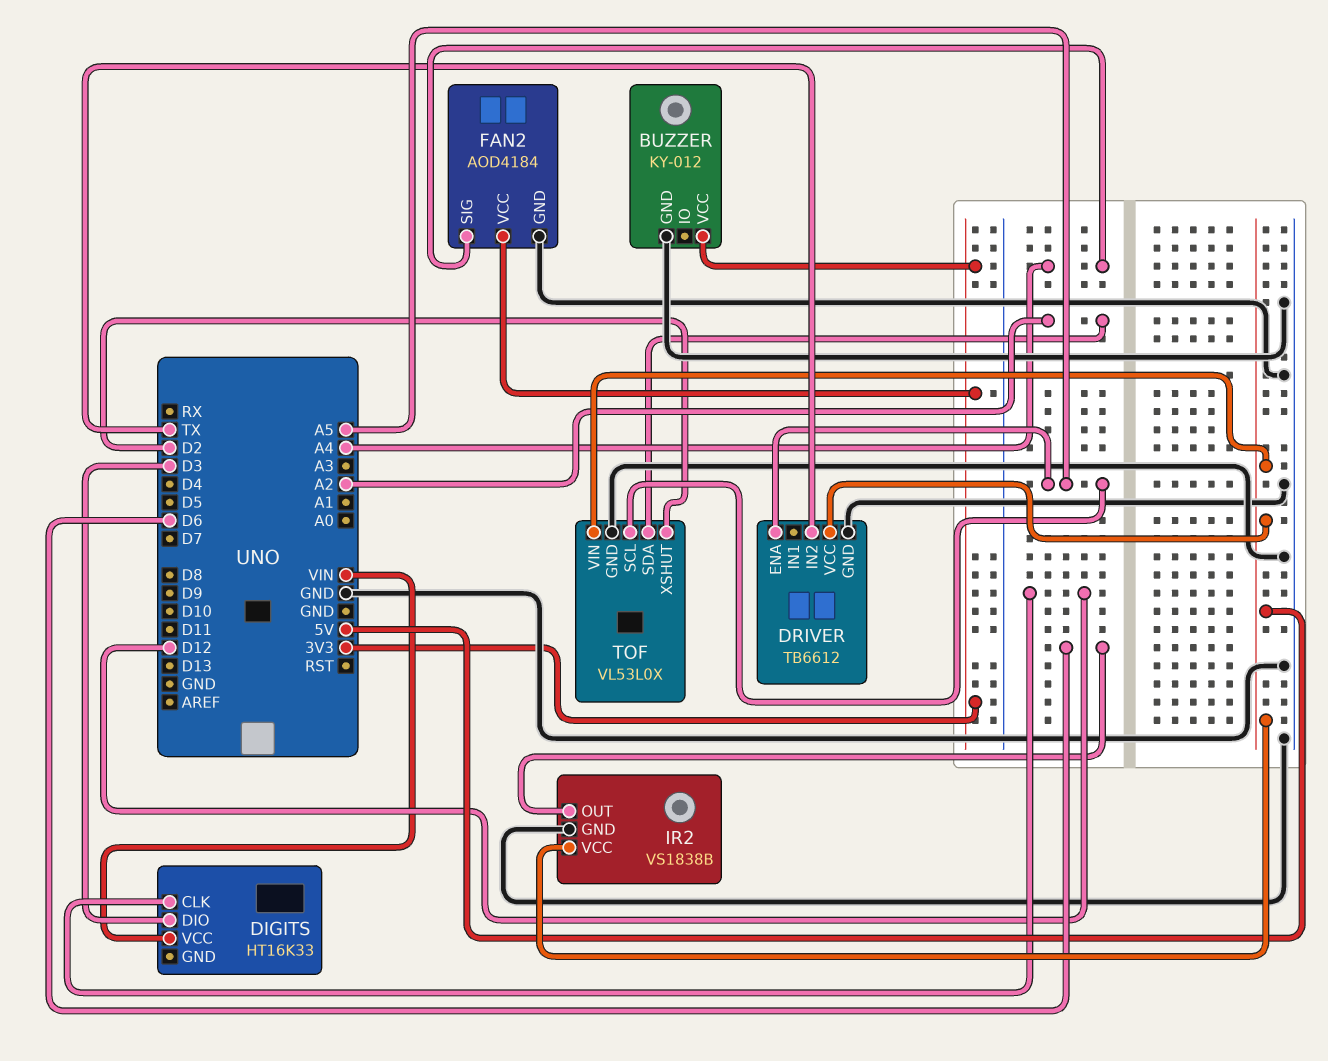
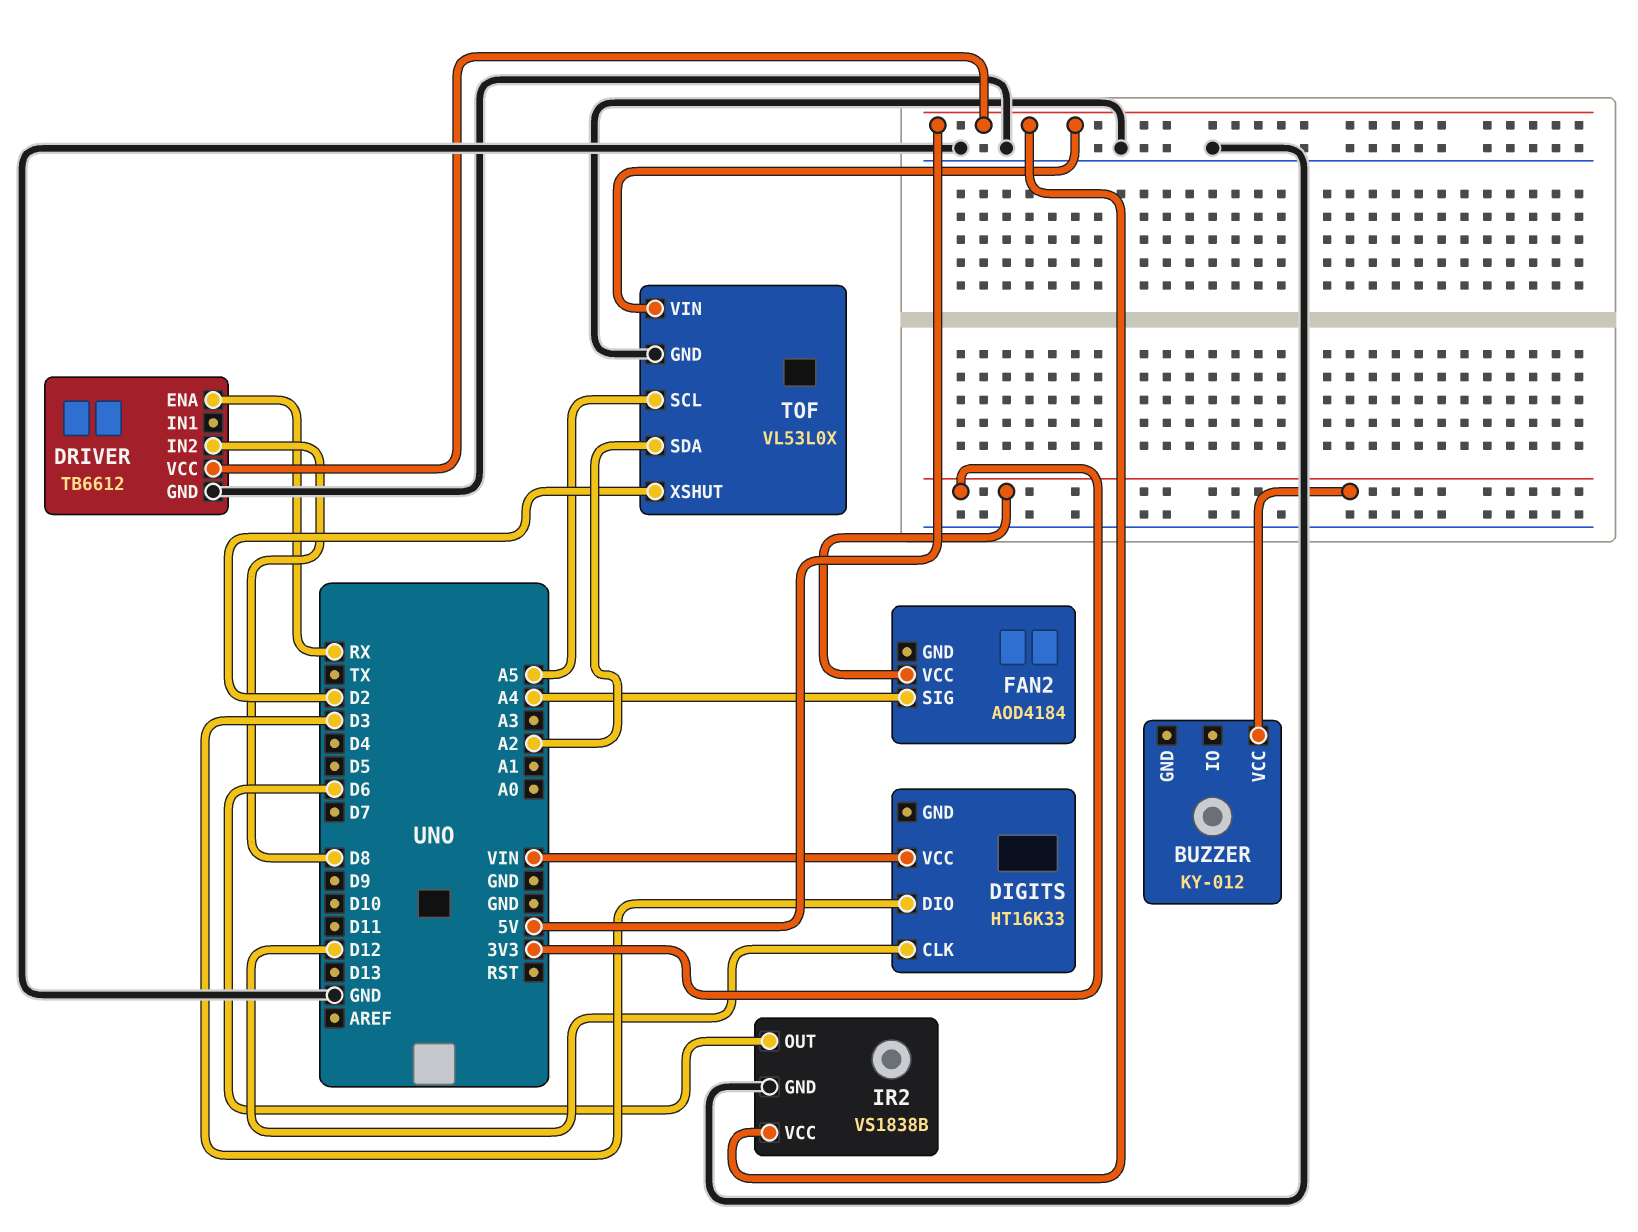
BUZZER pin GND: GND -> none
DRIVER pin ENA: A5 -> RX
DRIVER pin IN2: TX -> D8
FAN2 pin GND: GND -> none

